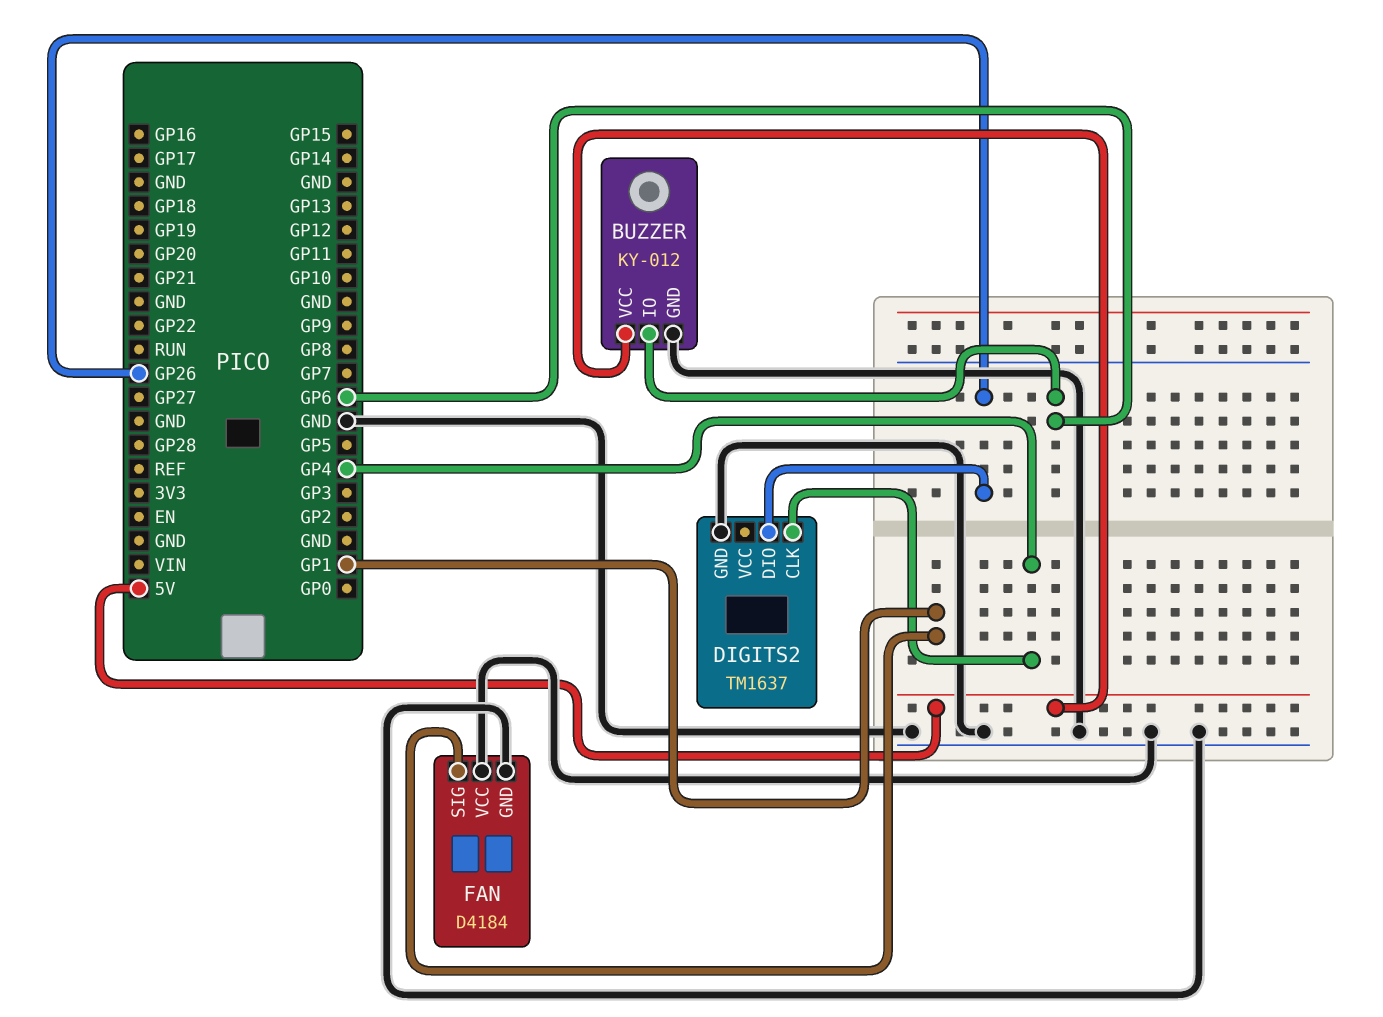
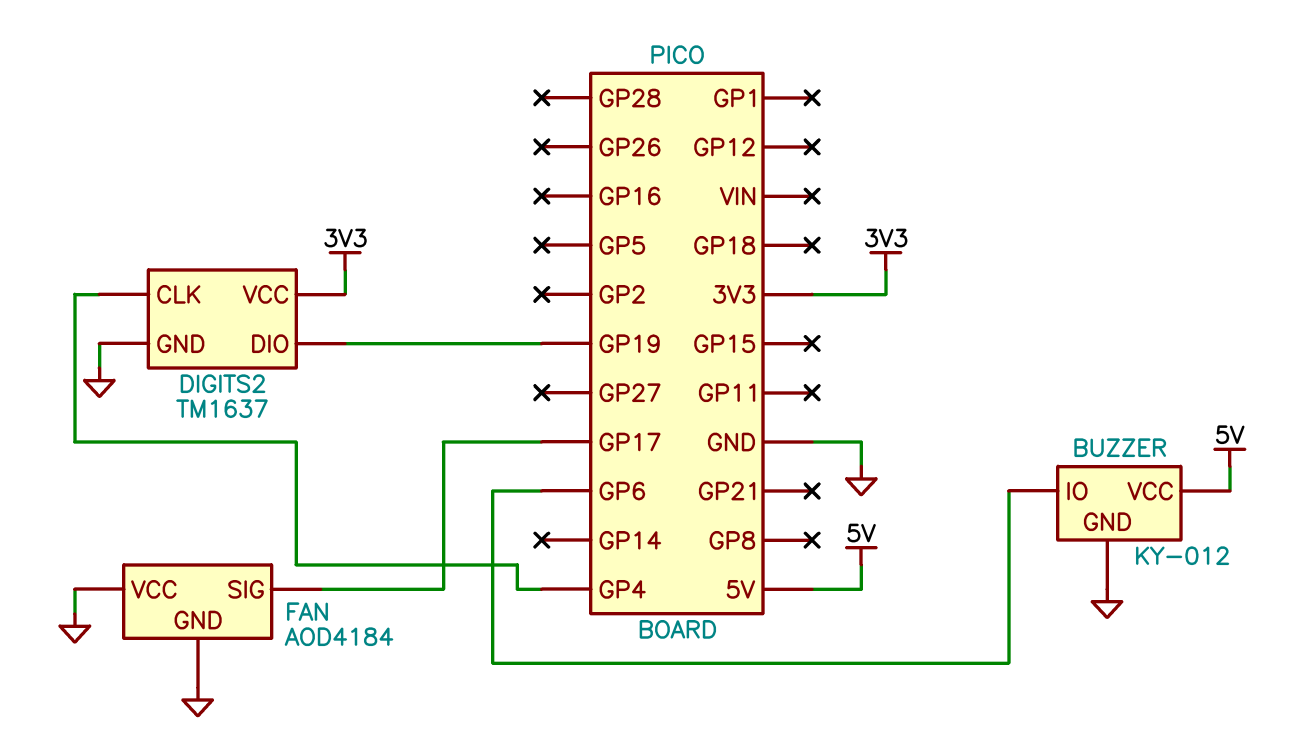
DIGITS2 pin DIO: GP26 -> GP19
DIGITS2 pin VCC: none -> 3V3
FAN: D4184 -> AOD4184
FAN pin SIG: GP1 -> GP17

